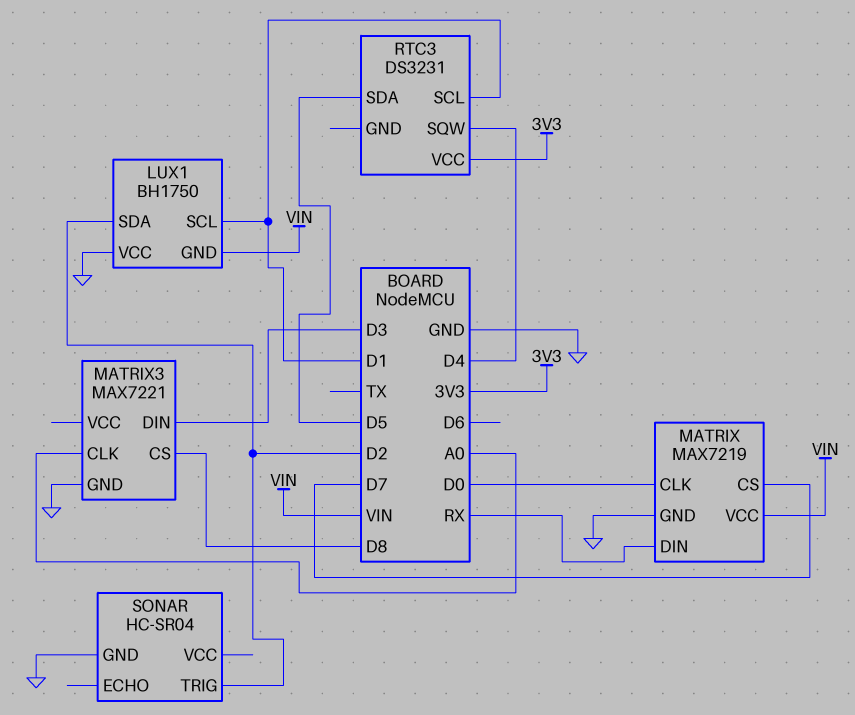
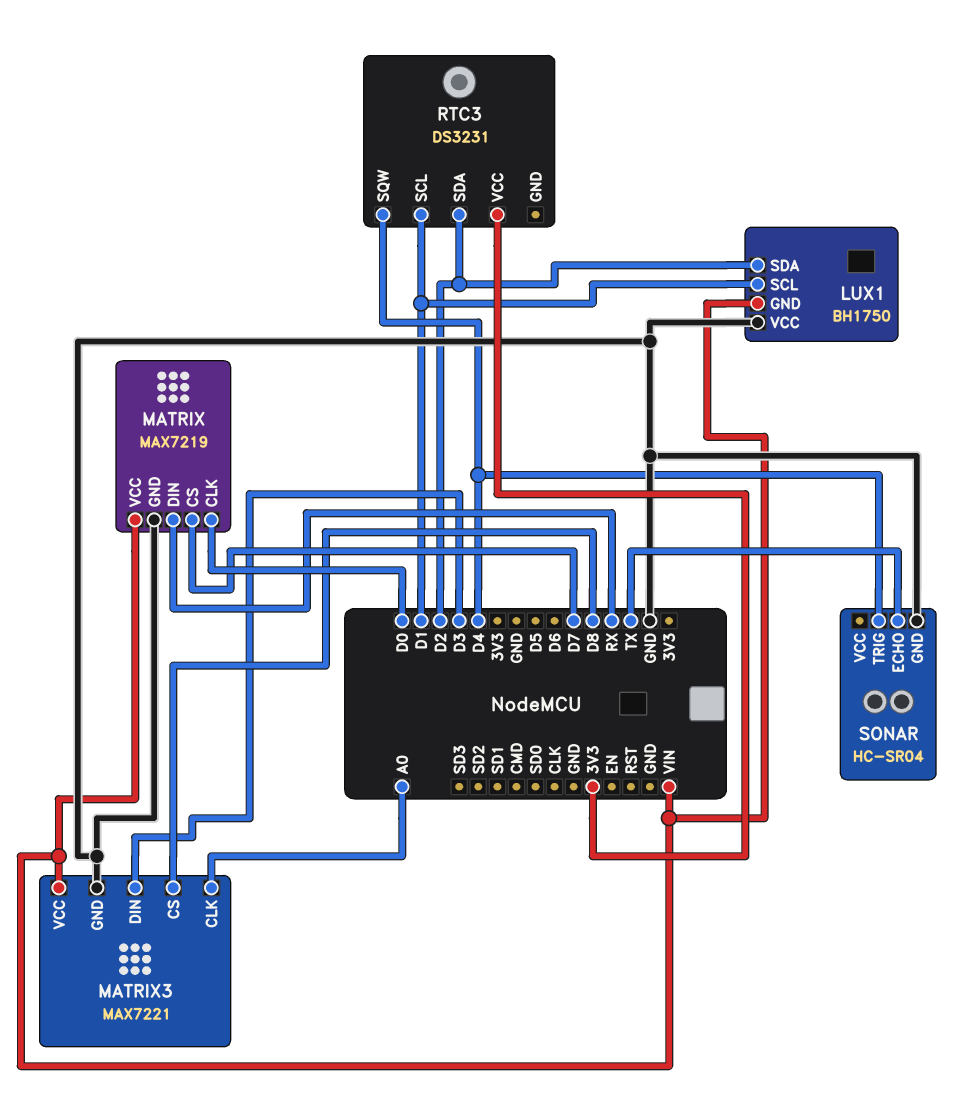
MATRIX3 pin VCC: none -> VIN
RTC3 pin SDA: D5 -> D2
SONAR pin ECHO: none -> TX
SONAR pin TRIG: D2 -> D4

